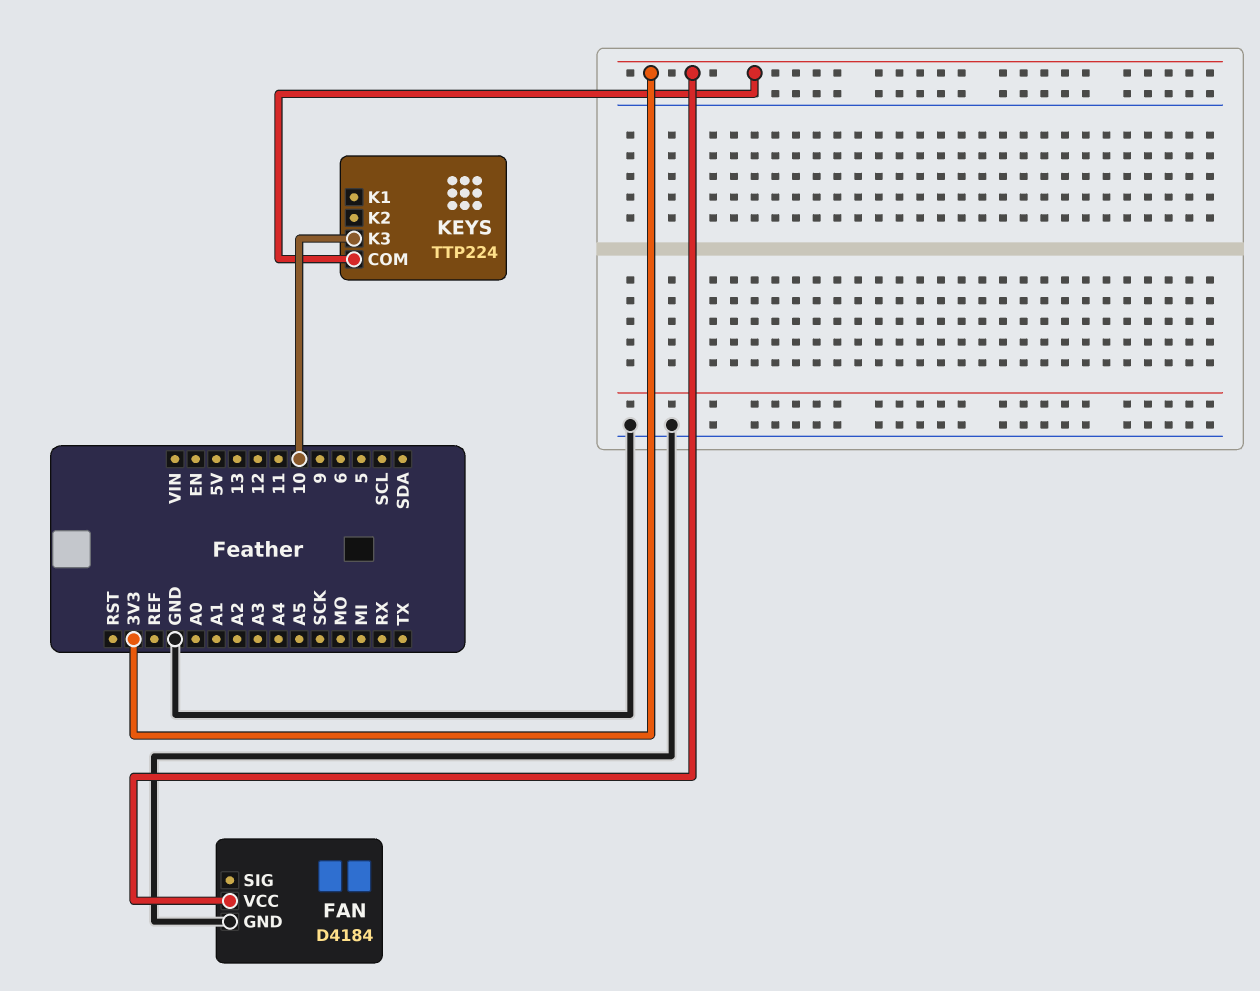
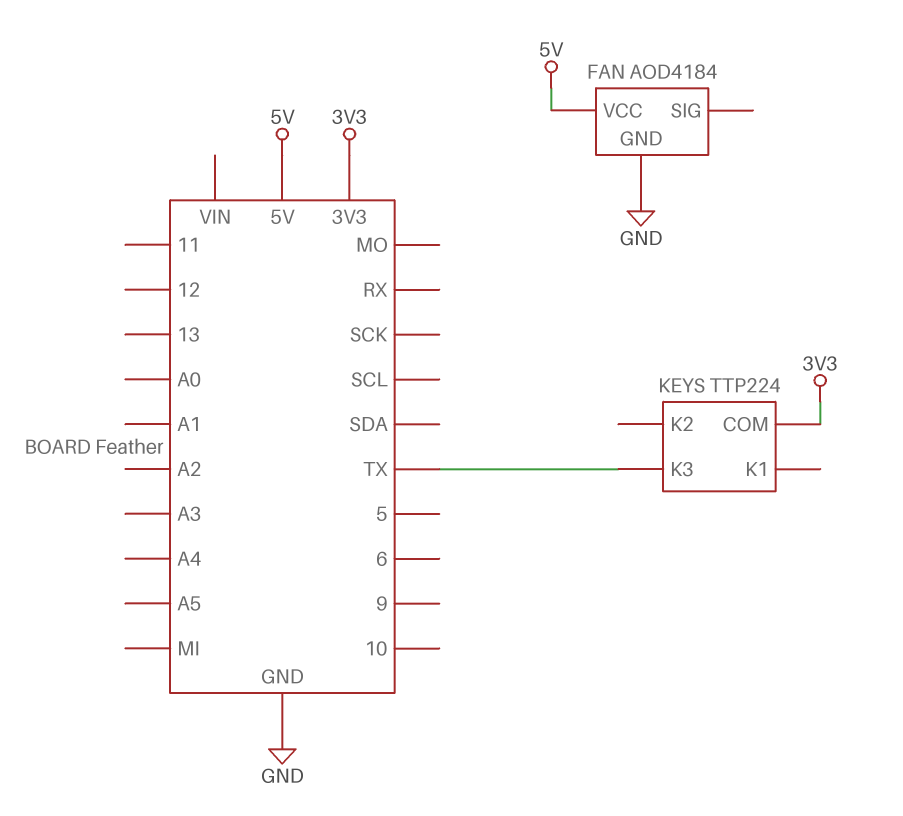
FAN: D4184 -> AOD4184
FAN pin VCC: 3V3 -> 5V
KEYS pin K3: 10 -> TX

